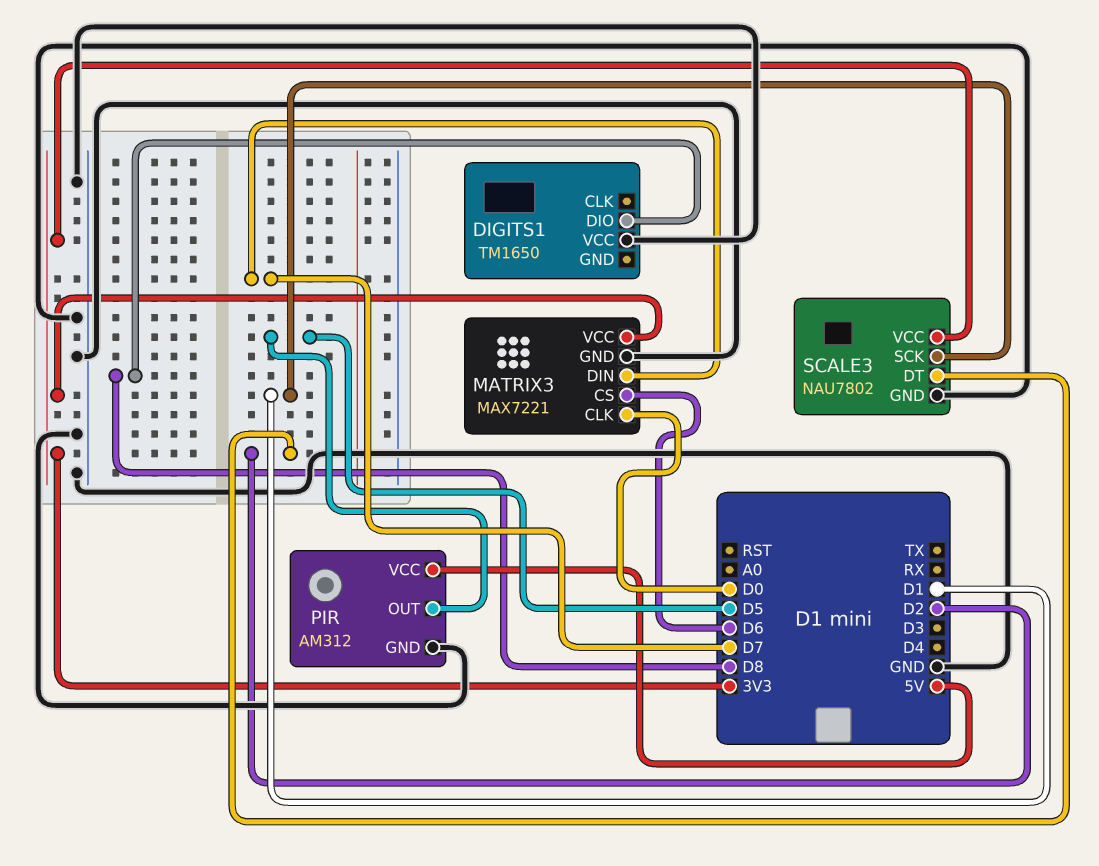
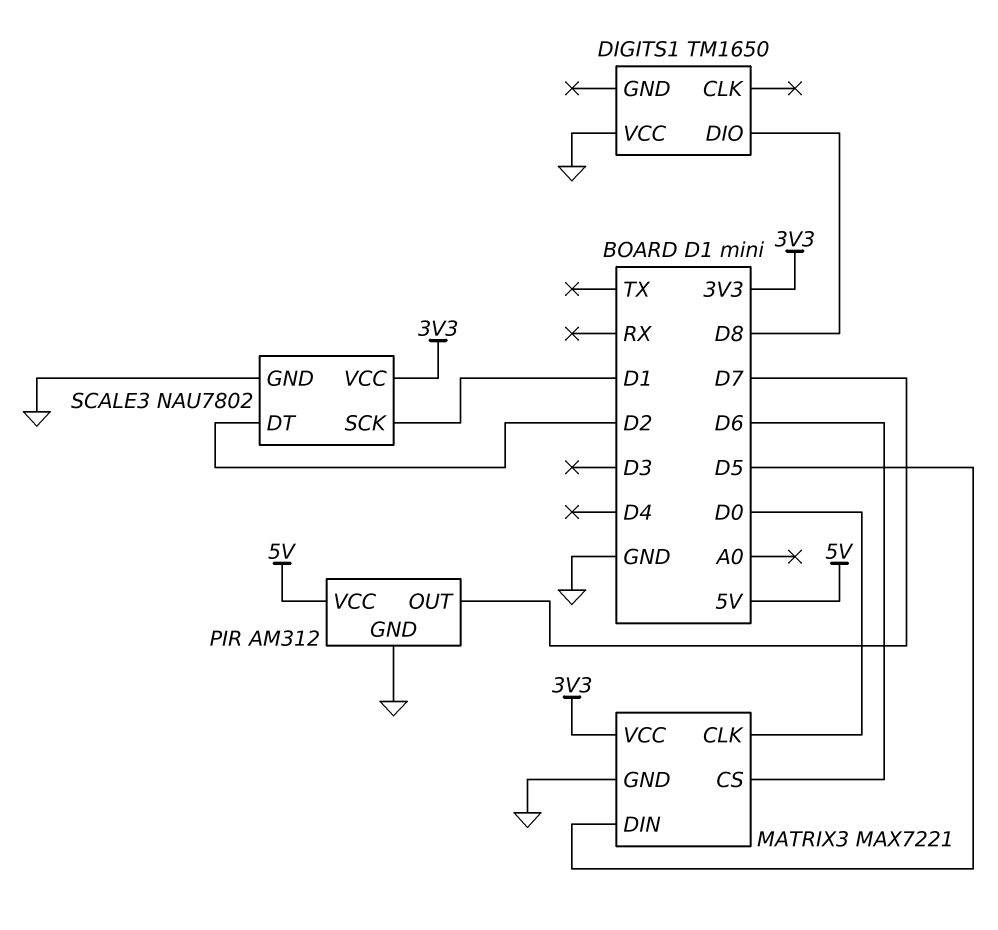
MATRIX3 pin DIN: D7 -> D5
PIR pin OUT: D5 -> D7

